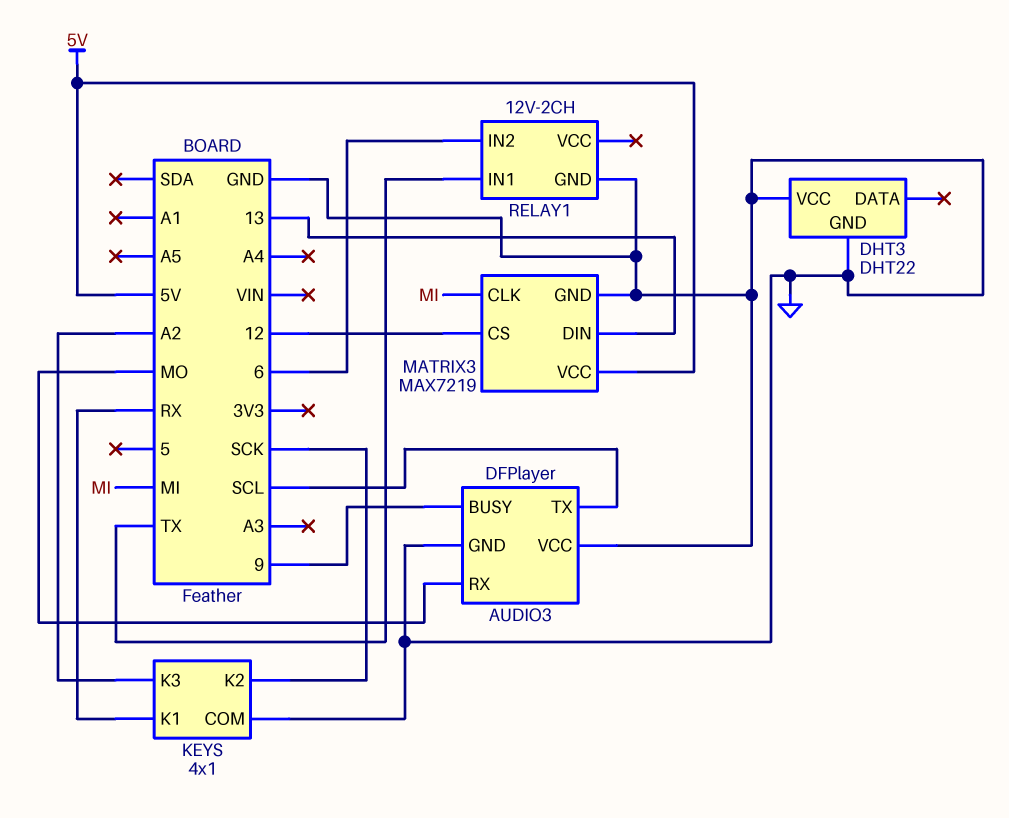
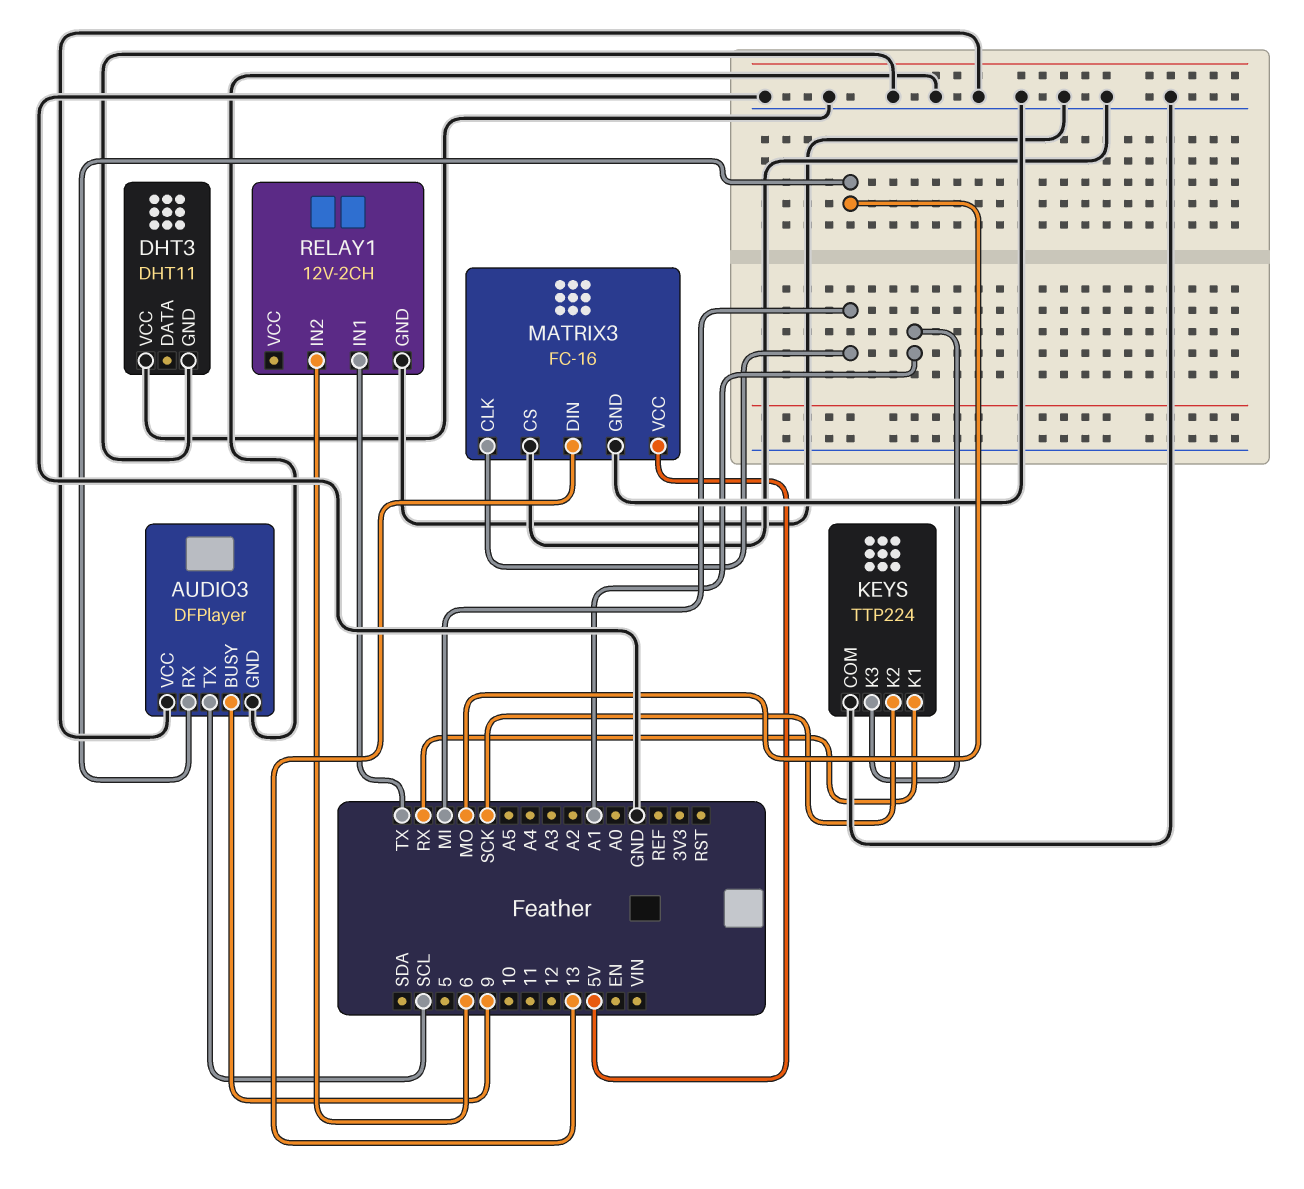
DHT3: DHT22 -> DHT11
KEYS: 4x1 -> TTP224
KEYS pin K3: A2 -> A1
MATRIX3: MAX7219 -> FC-16
MATRIX3 pin CS: 12 -> GND

